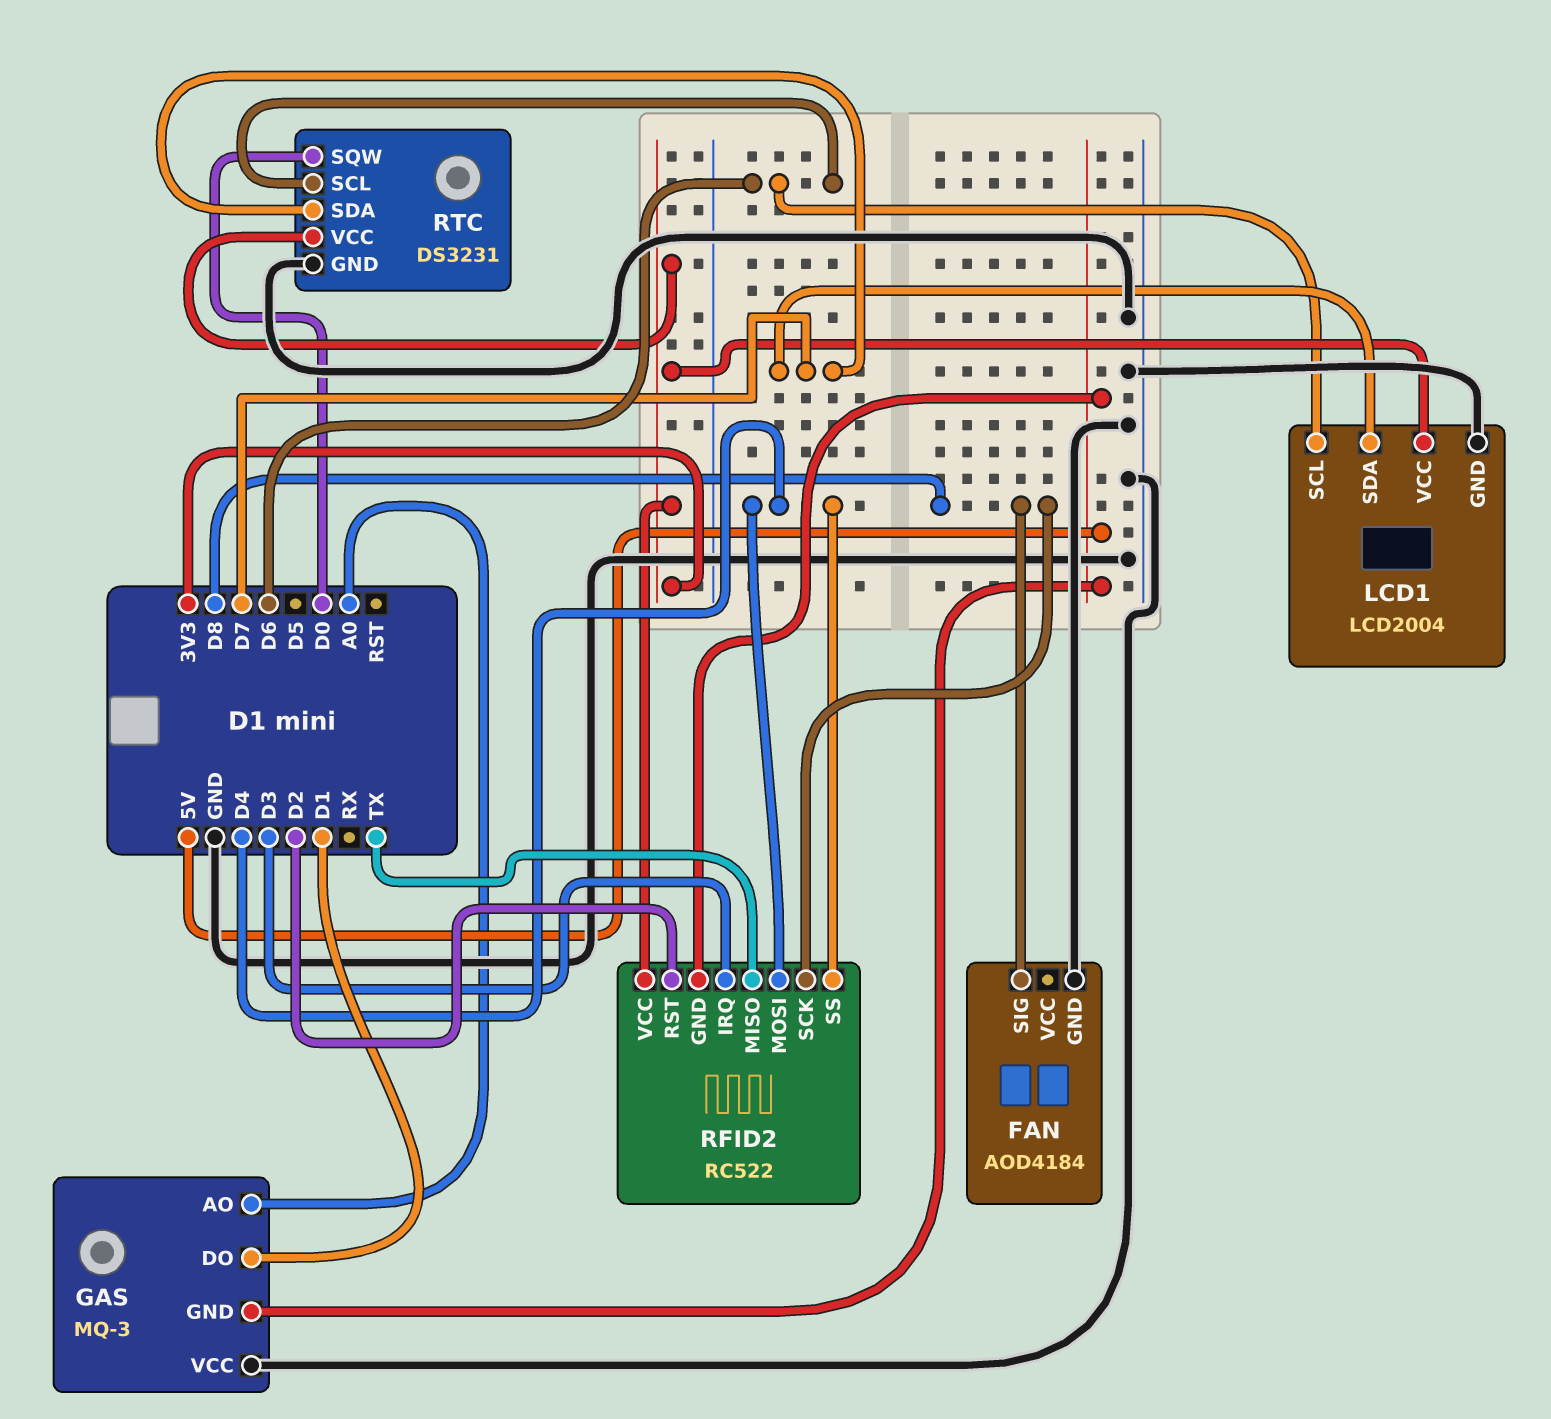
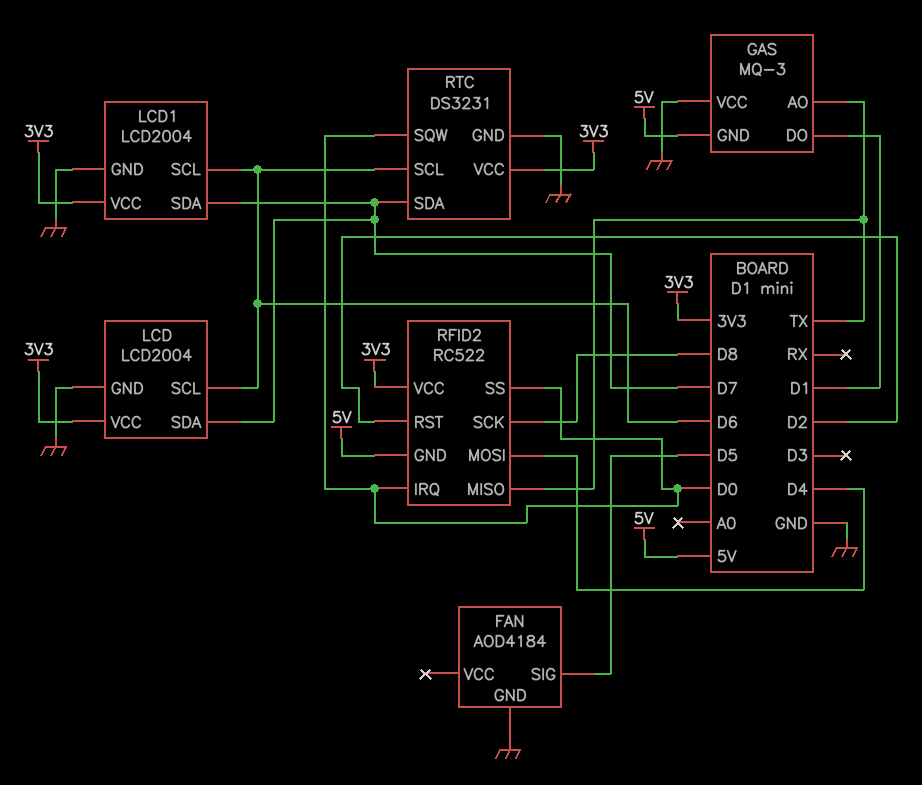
FAN pin SIG: D8 -> D5
GAS pin AO: A0 -> TX
LCD: none -> LCD2004
LCD pin GND: none -> GND
LCD pin SCL: none -> D6
LCD pin SDA: none -> D7
LCD pin VCC: none -> 3V3
RFID2 pin IRQ: D3 -> D0
RFID2 pin SS: D4 -> D0

